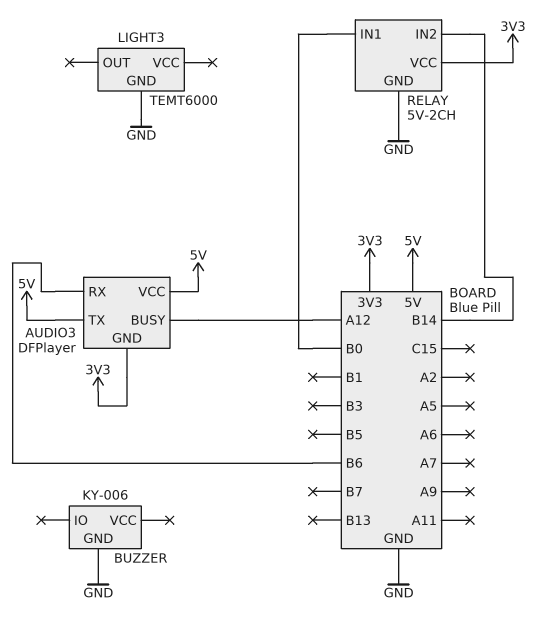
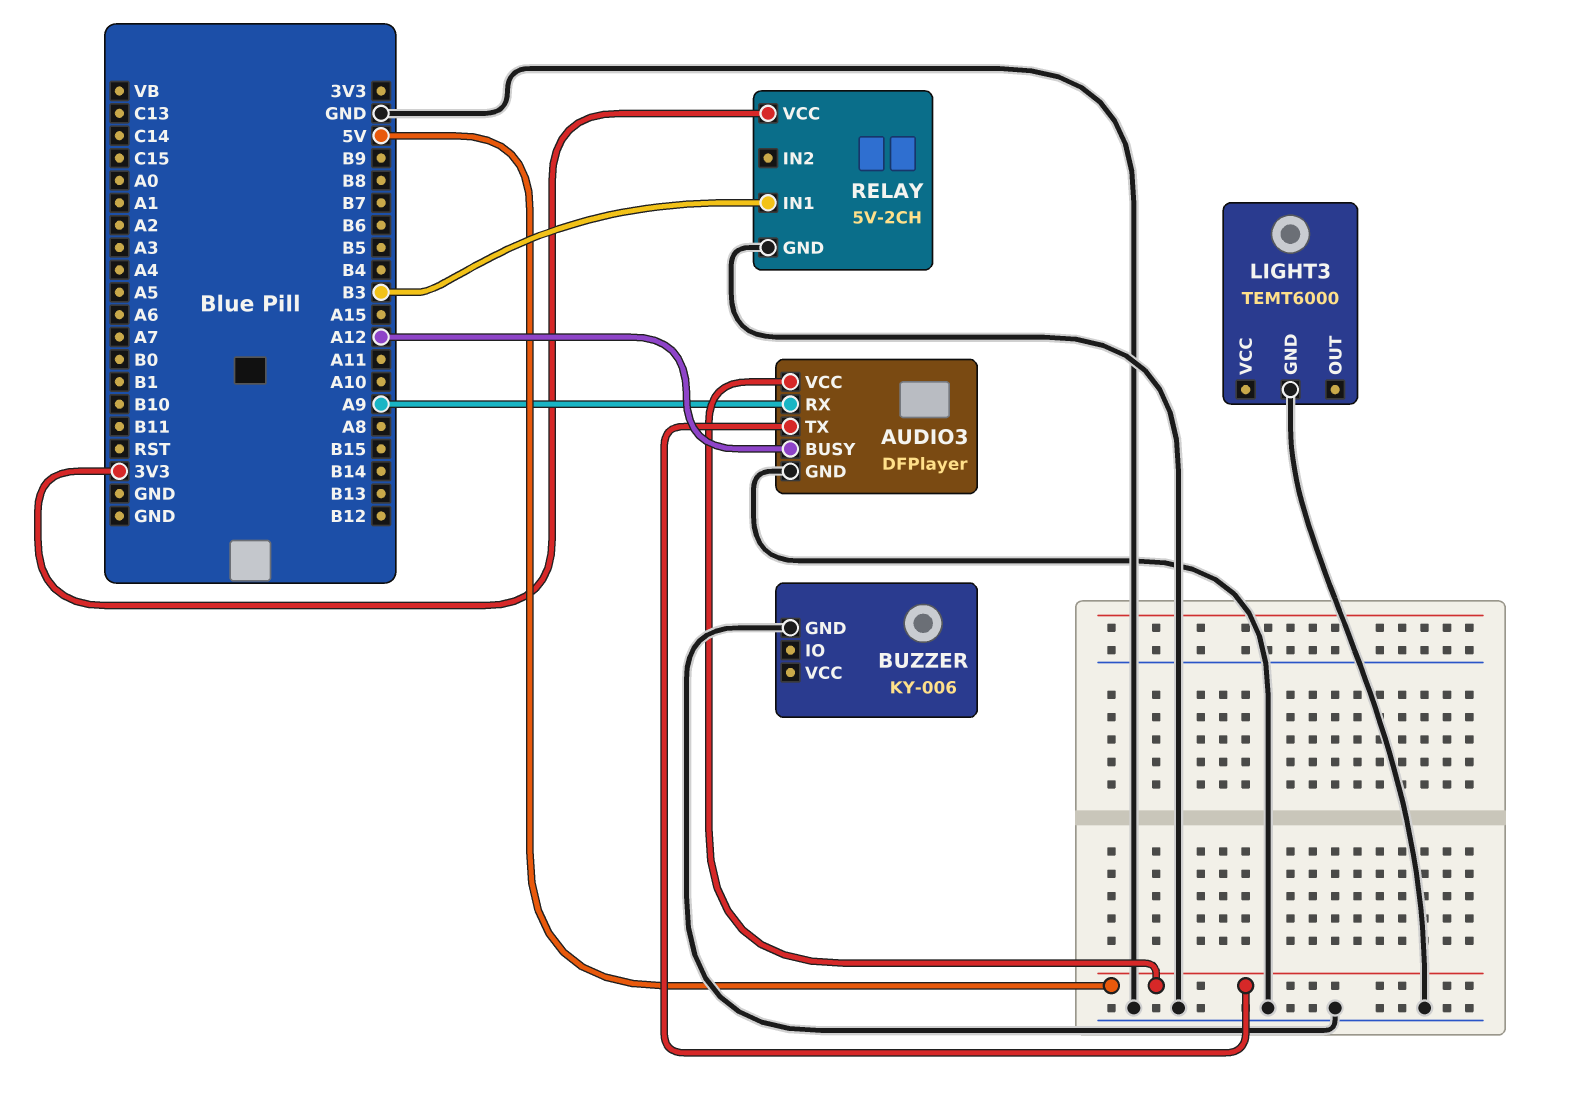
AUDIO3 pin GND: 3V3 -> GND
AUDIO3 pin RX: B6 -> A9
RELAY pin IN1: B0 -> B3
RELAY pin IN2: B14 -> none

